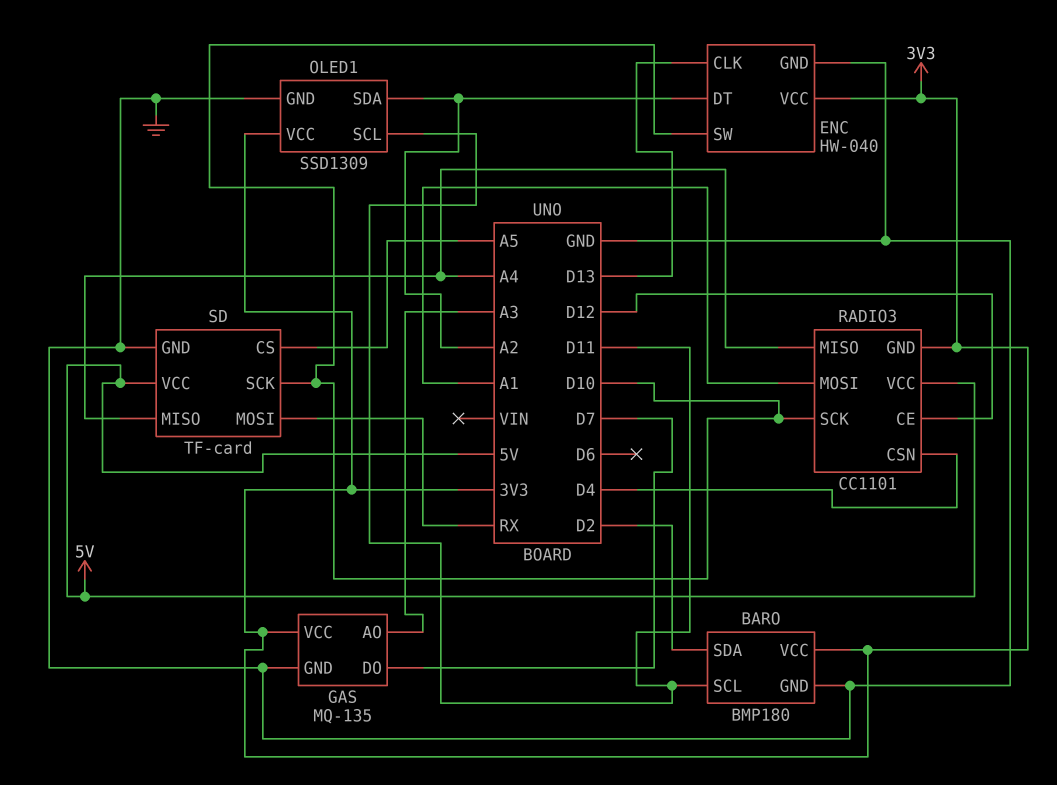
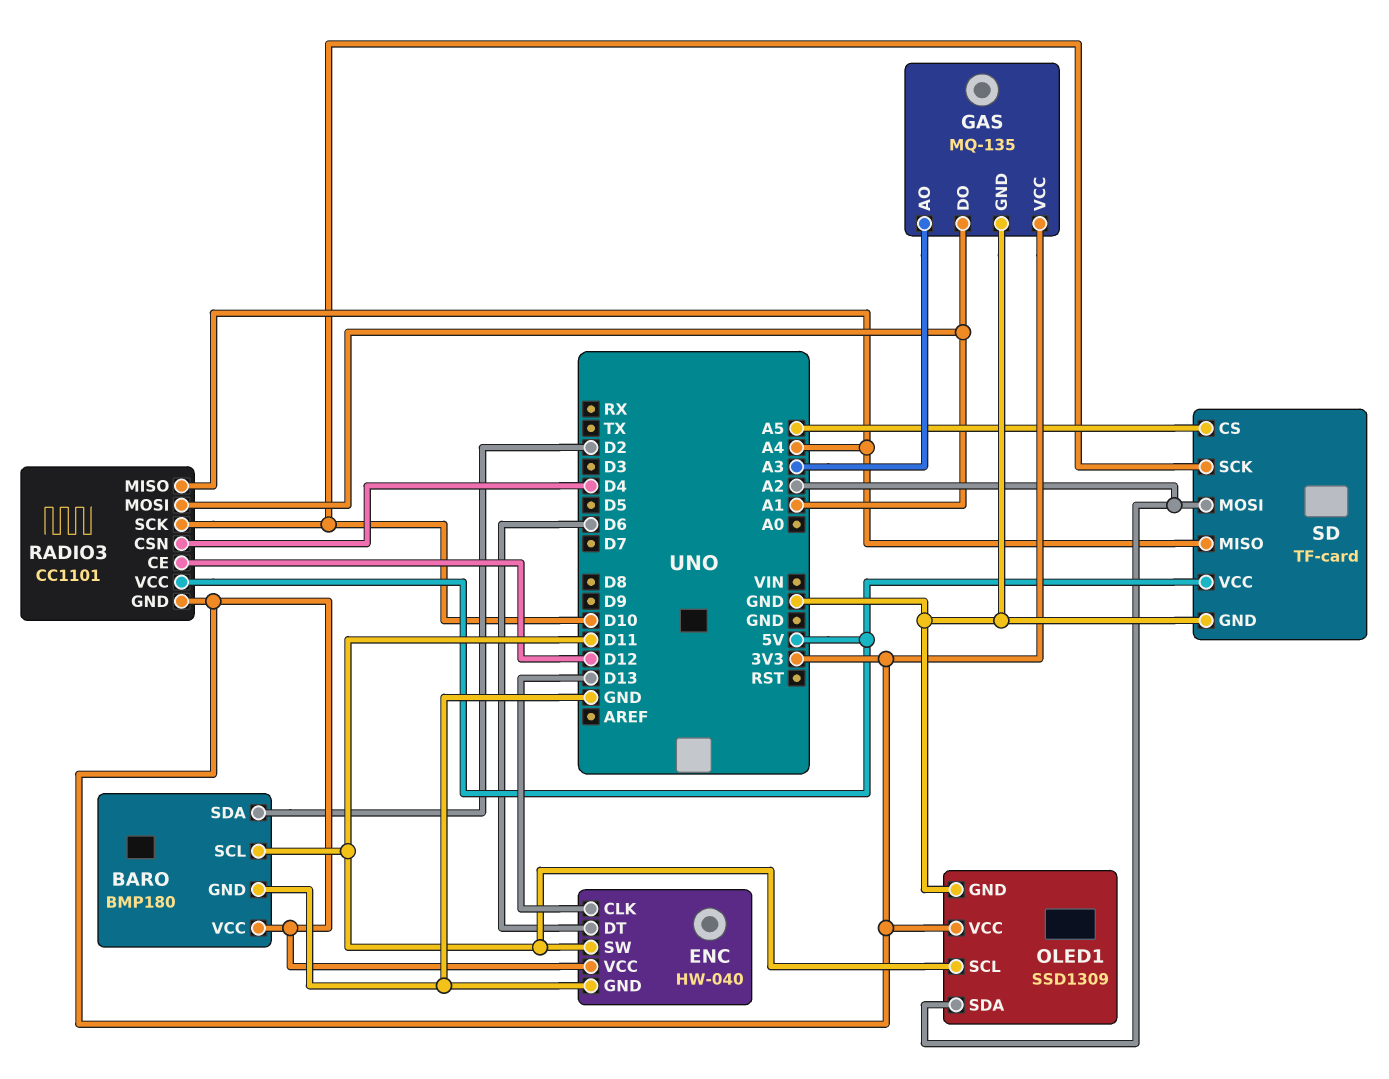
ENC pin DT: A2 -> D6
ENC pin SW: D10 -> D11
GAS pin DO: D7 -> A1
SD pin MOSI: RX -> A2

